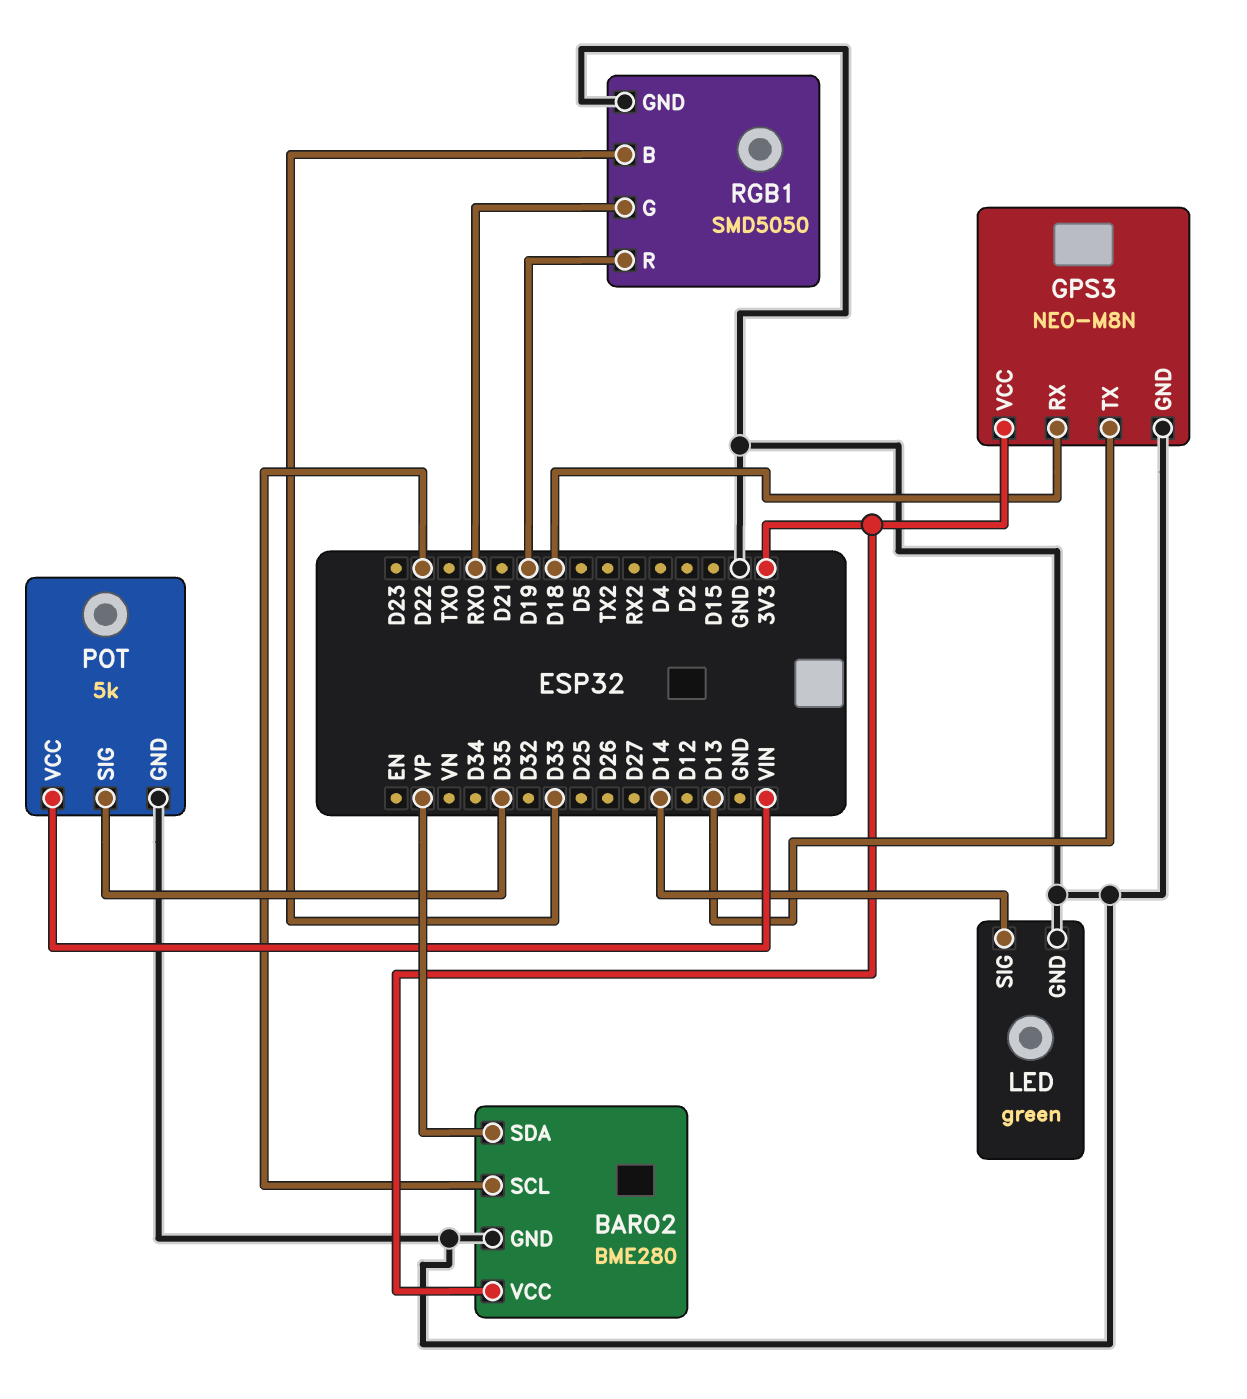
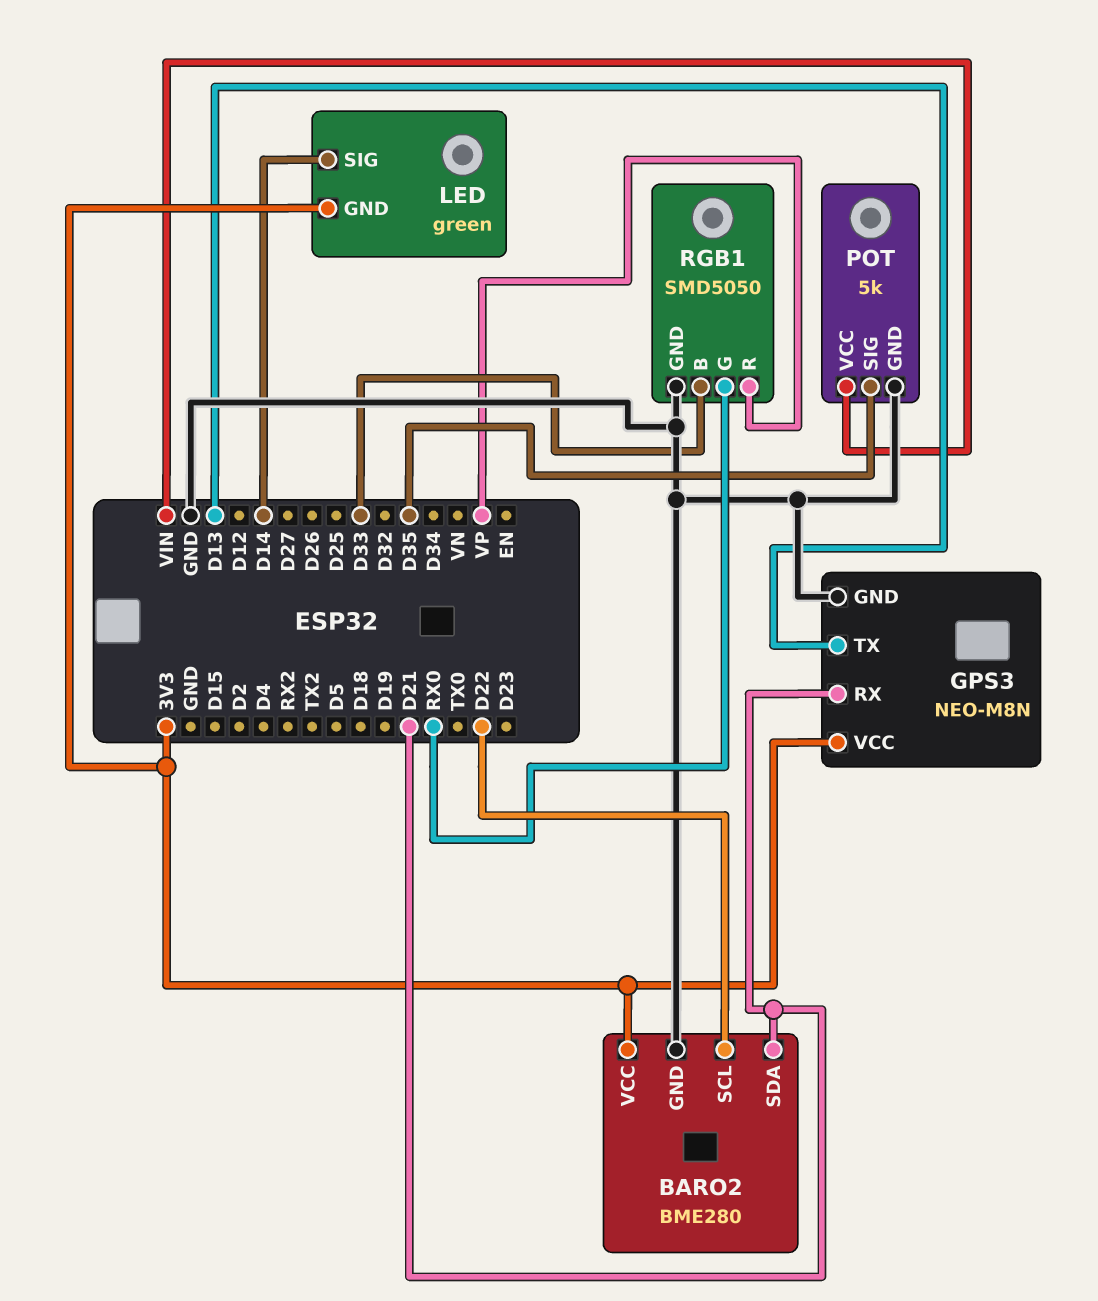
BARO2 pin SDA: VP -> D21
GPS3 pin RX: D18 -> D21
LED pin GND: GND -> 3V3
RGB1 pin R: D19 -> VP

